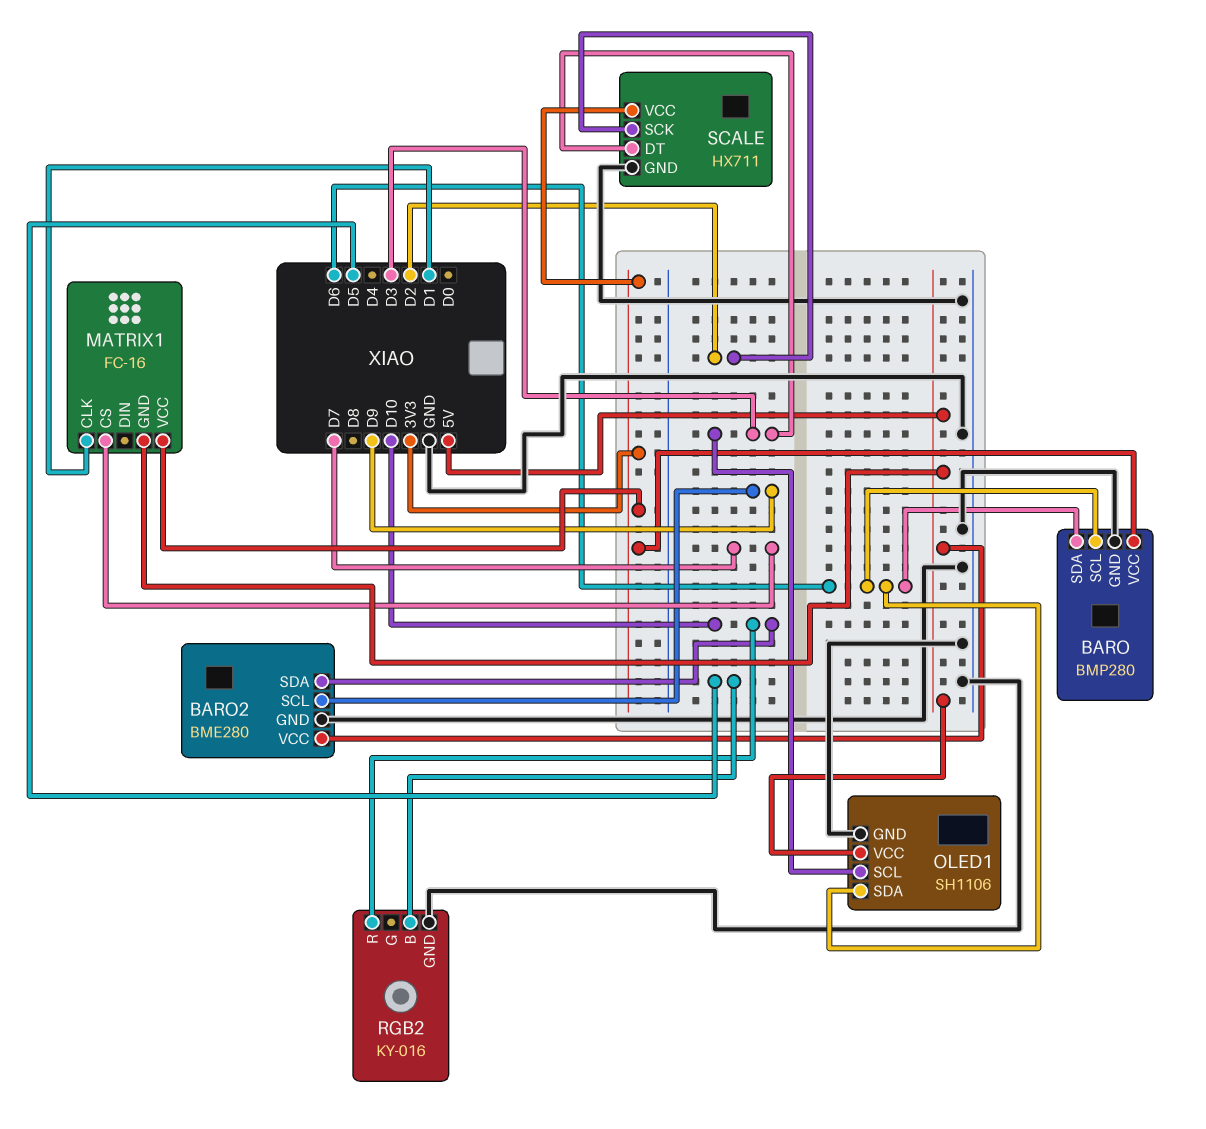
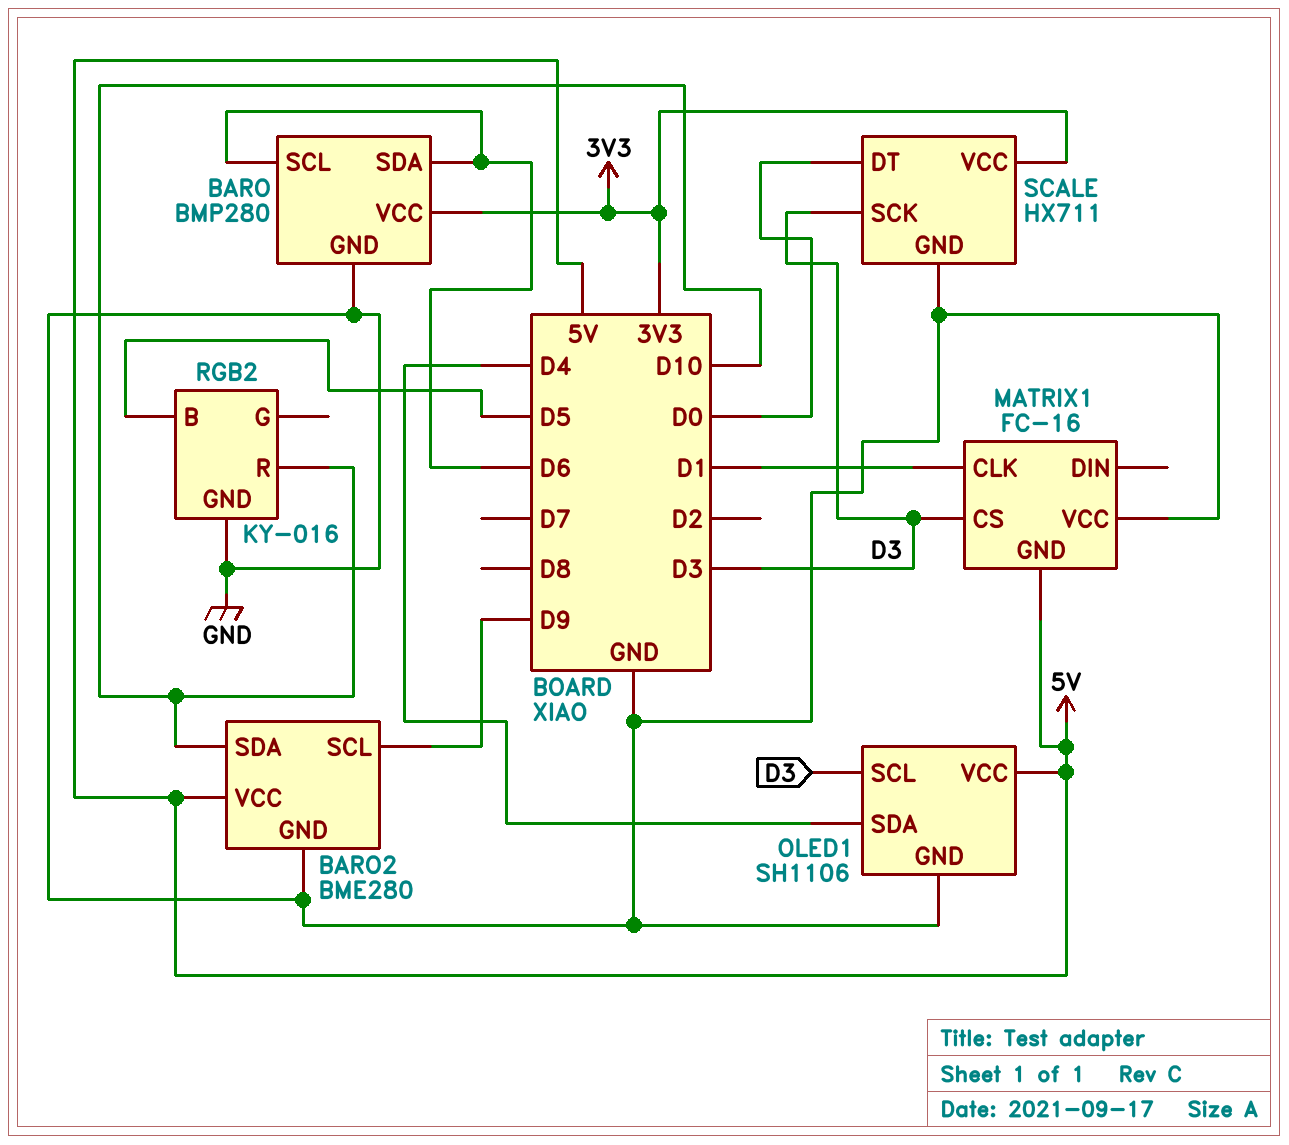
MATRIX1 pin CS: D7 -> D3
MATRIX1 pin VCC: 3V3 -> GND
OLED1 pin SDA: D6 -> D4
SCALE pin DT: D3 -> D0
SCALE pin SCK: D2 -> D3

